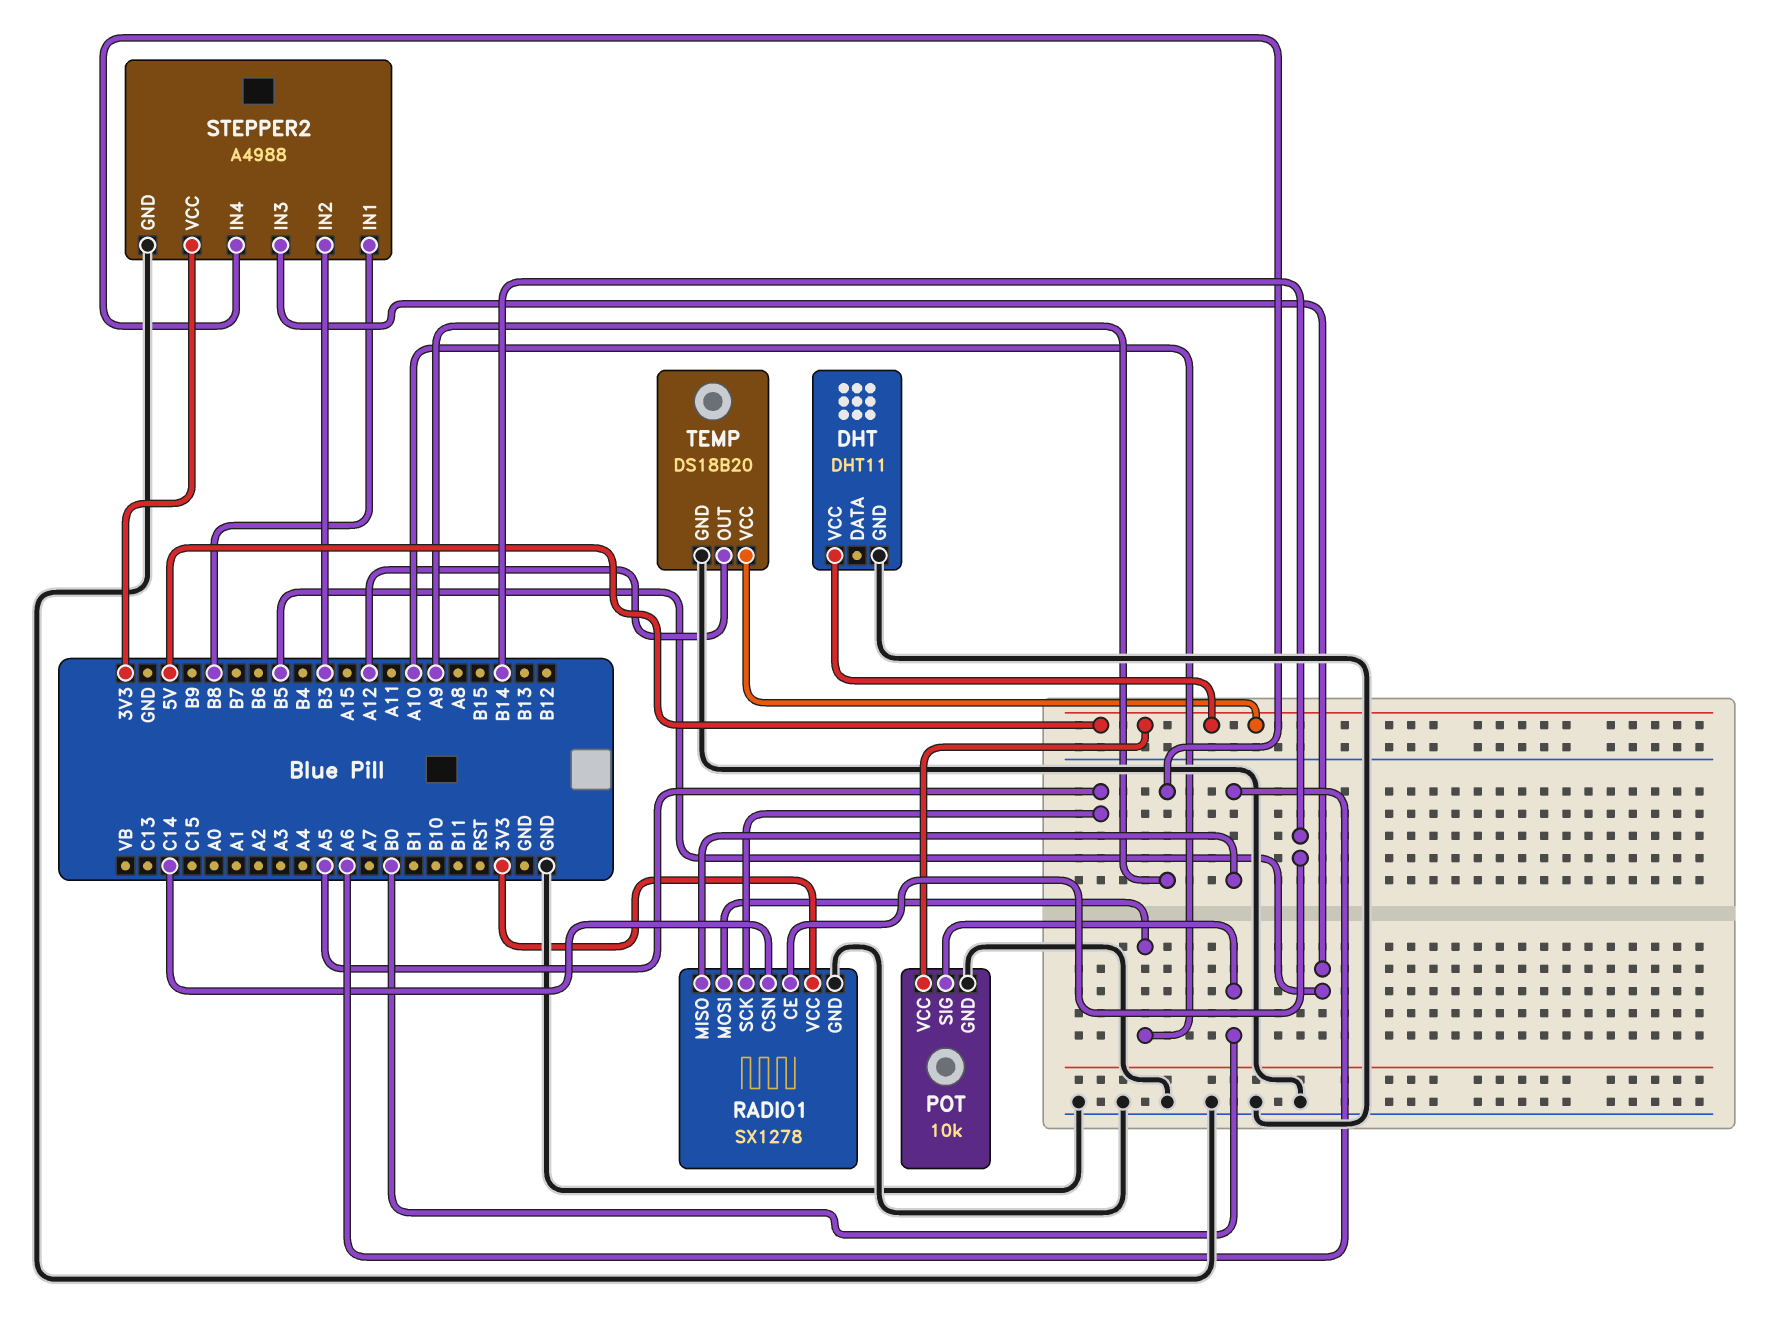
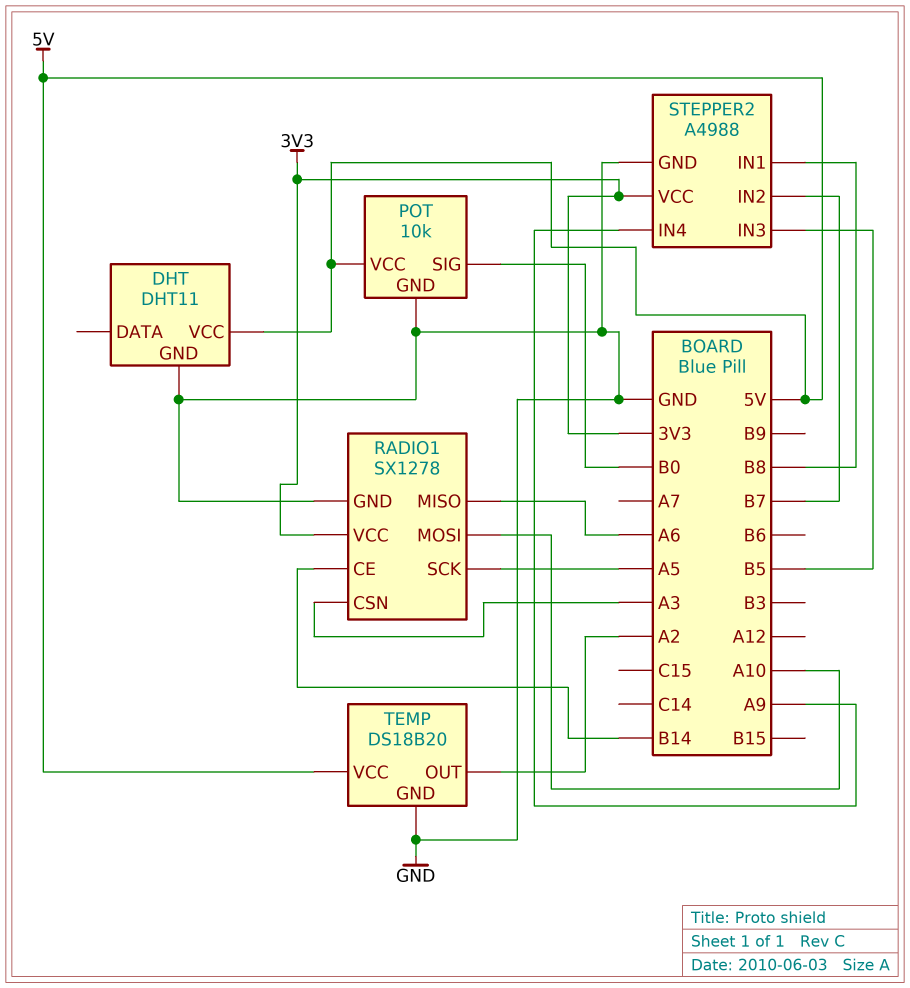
RADIO1 pin CSN: C14 -> A3
STEPPER2 pin IN2: B3 -> B7
TEMP pin OUT: A12 -> A2

